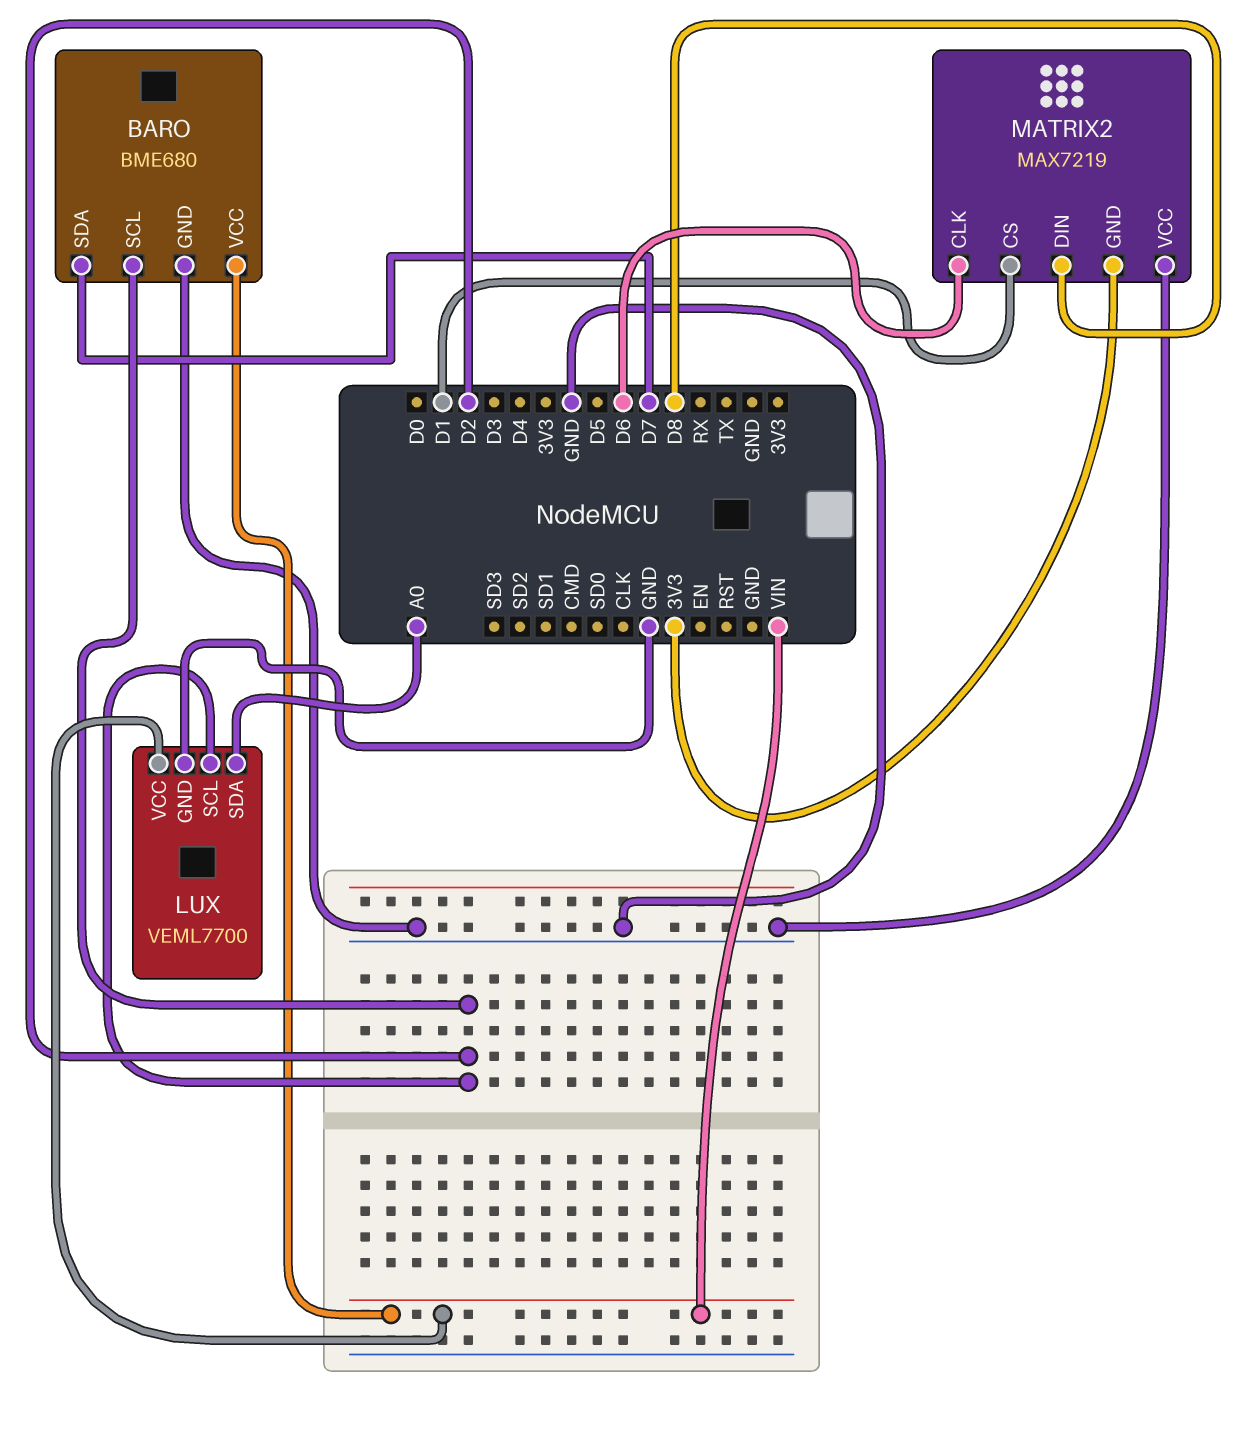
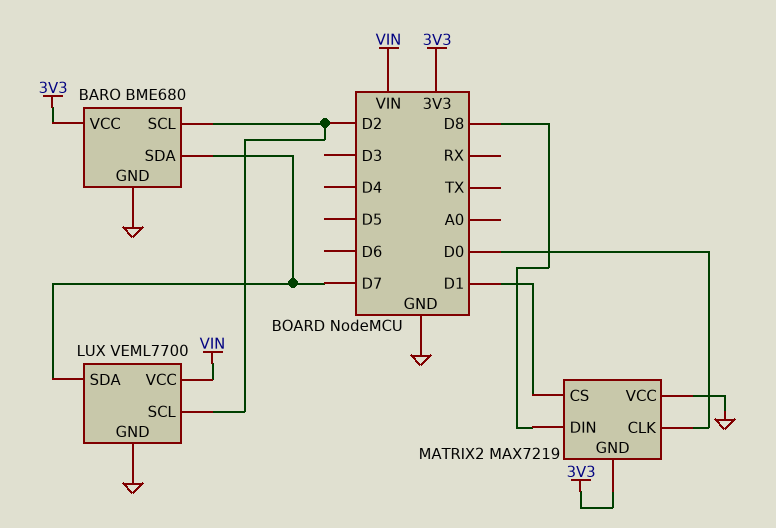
BARO pin VCC: VIN -> 3V3
LUX pin SDA: A0 -> D7
MATRIX2 pin CLK: D6 -> D0

